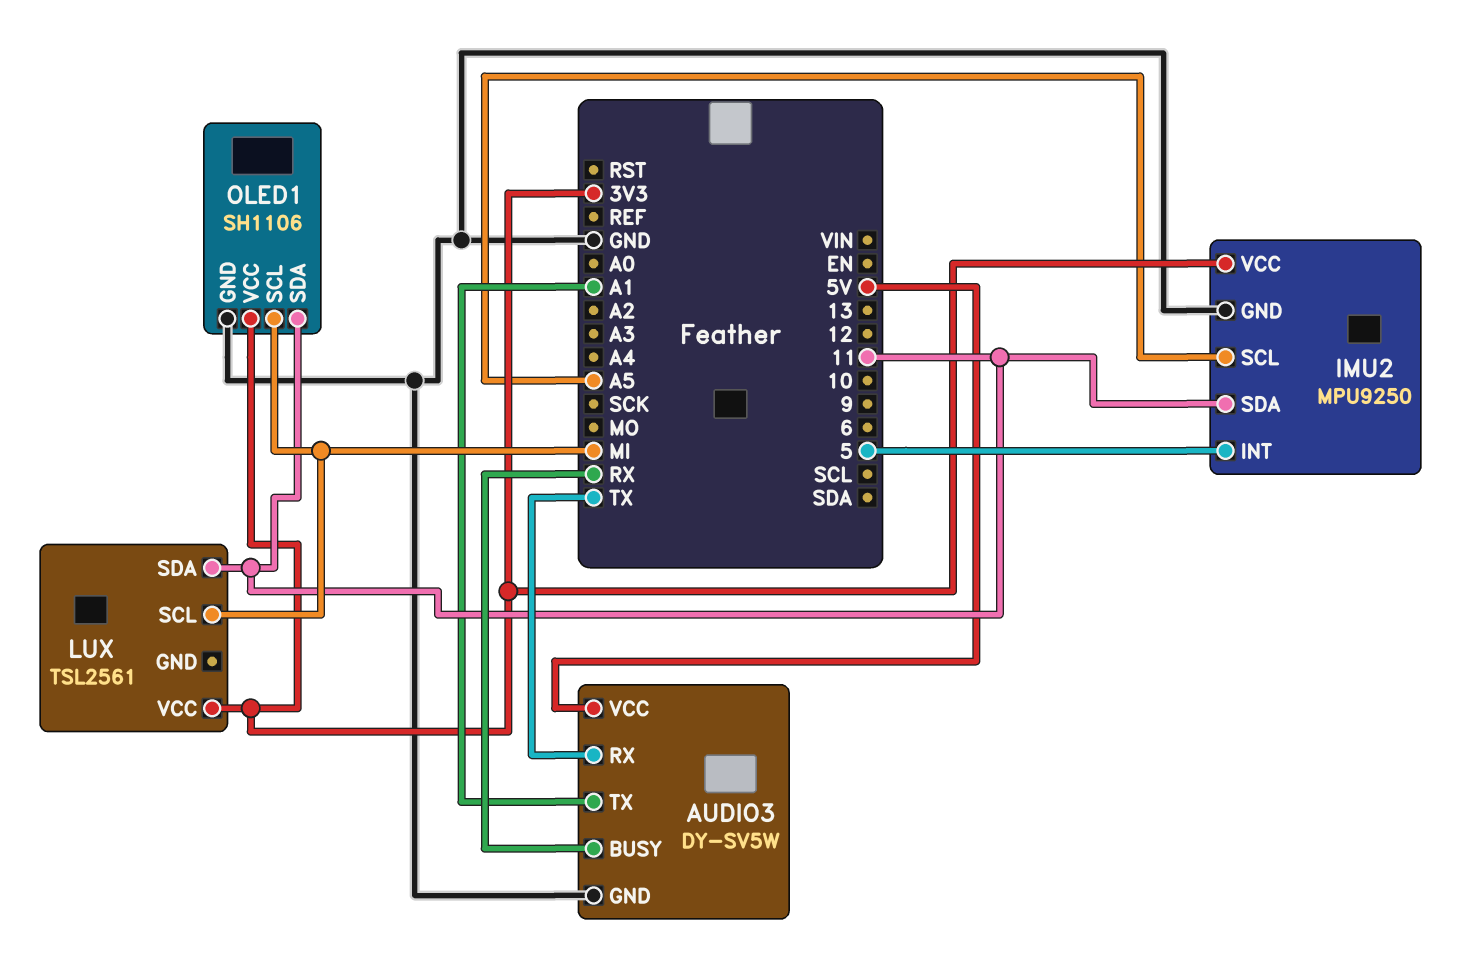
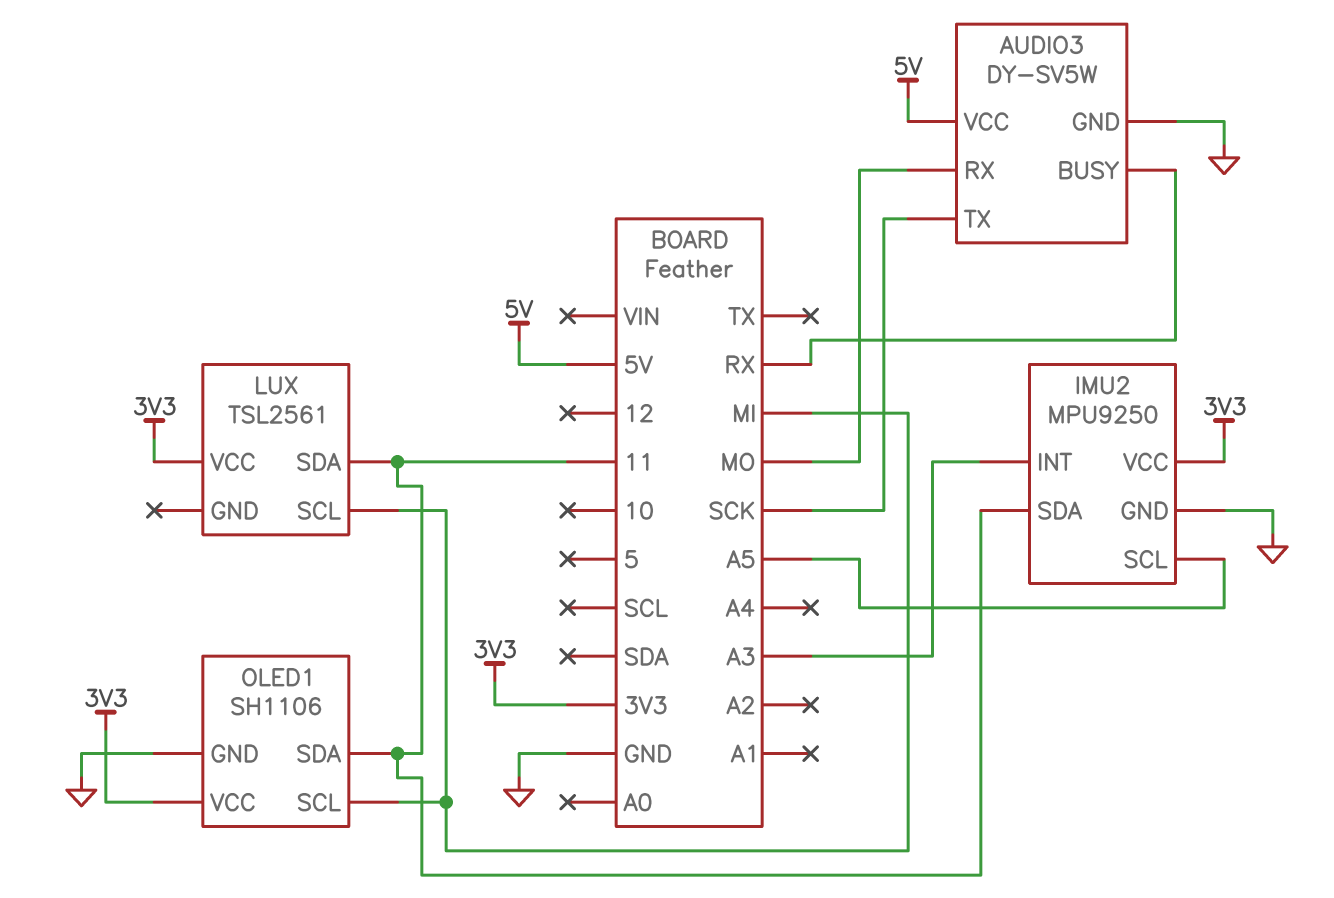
AUDIO3 pin RX: TX -> MO
AUDIO3 pin TX: A1 -> SCK
IMU2 pin INT: 5 -> A3

